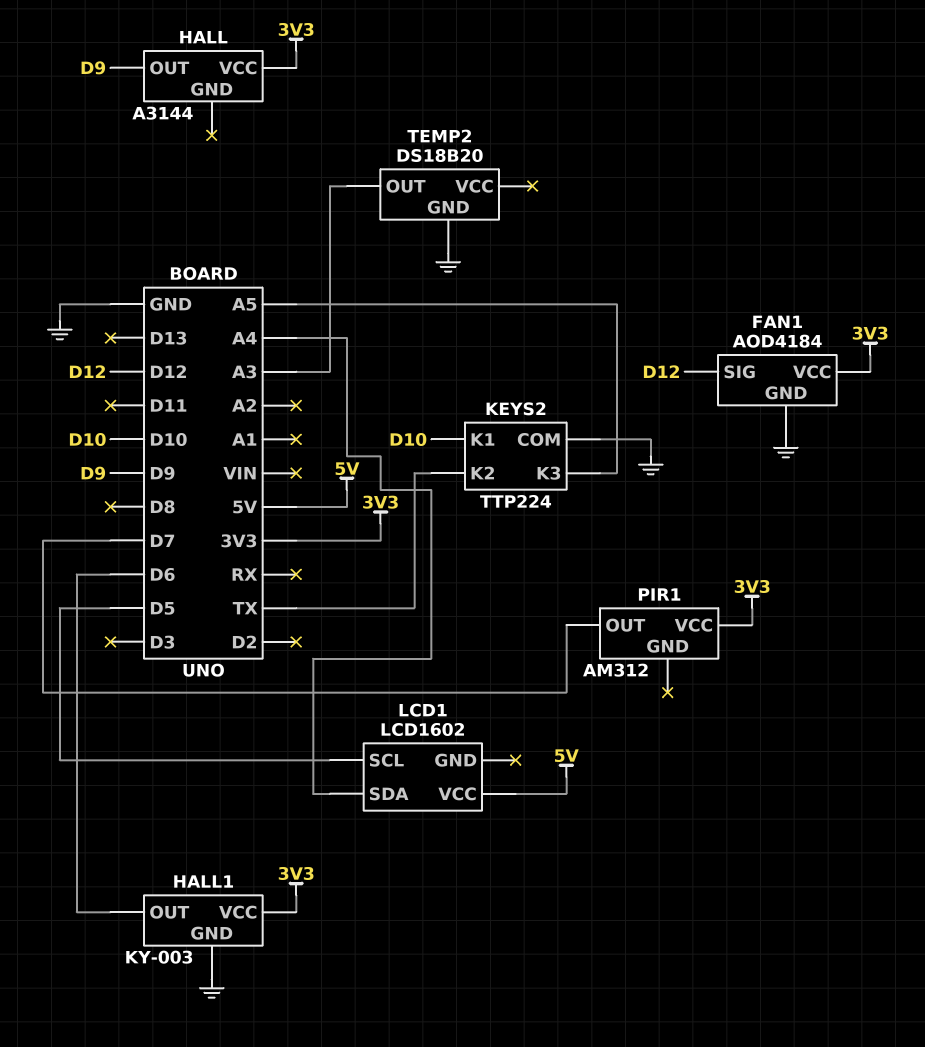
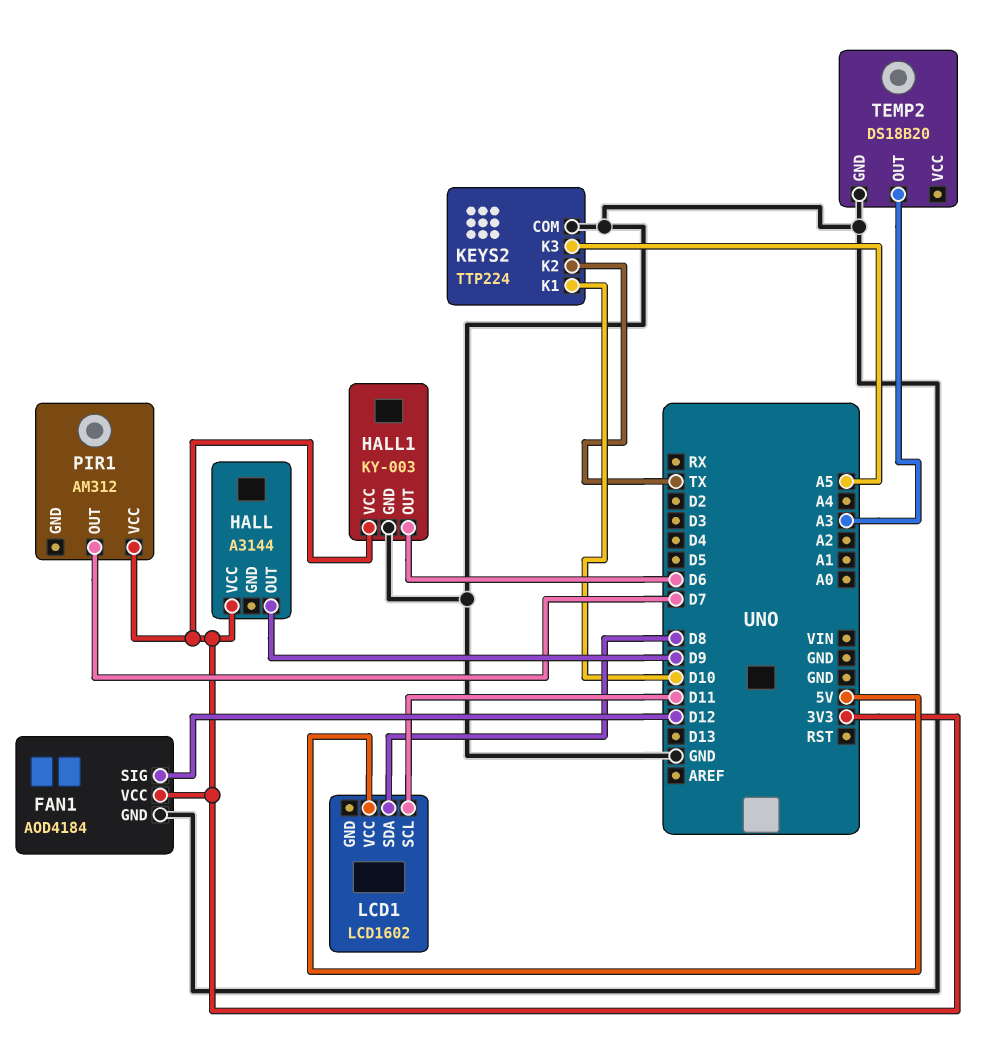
LCD1 pin SCL: D5 -> D11
LCD1 pin SDA: A4 -> D8

